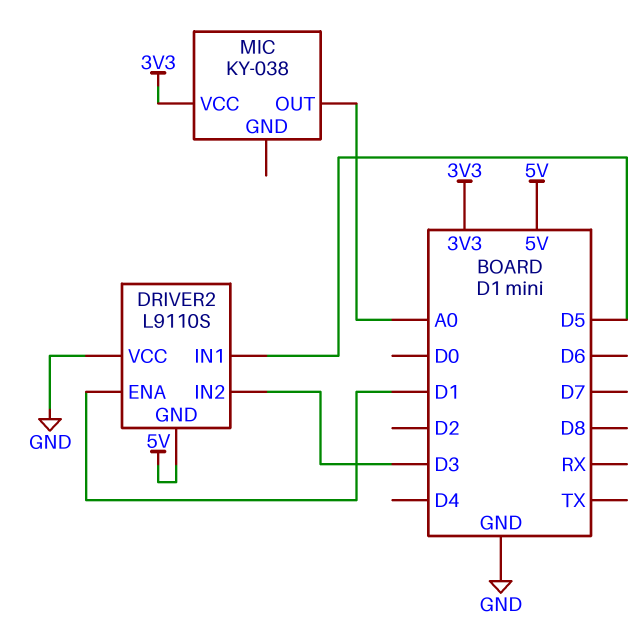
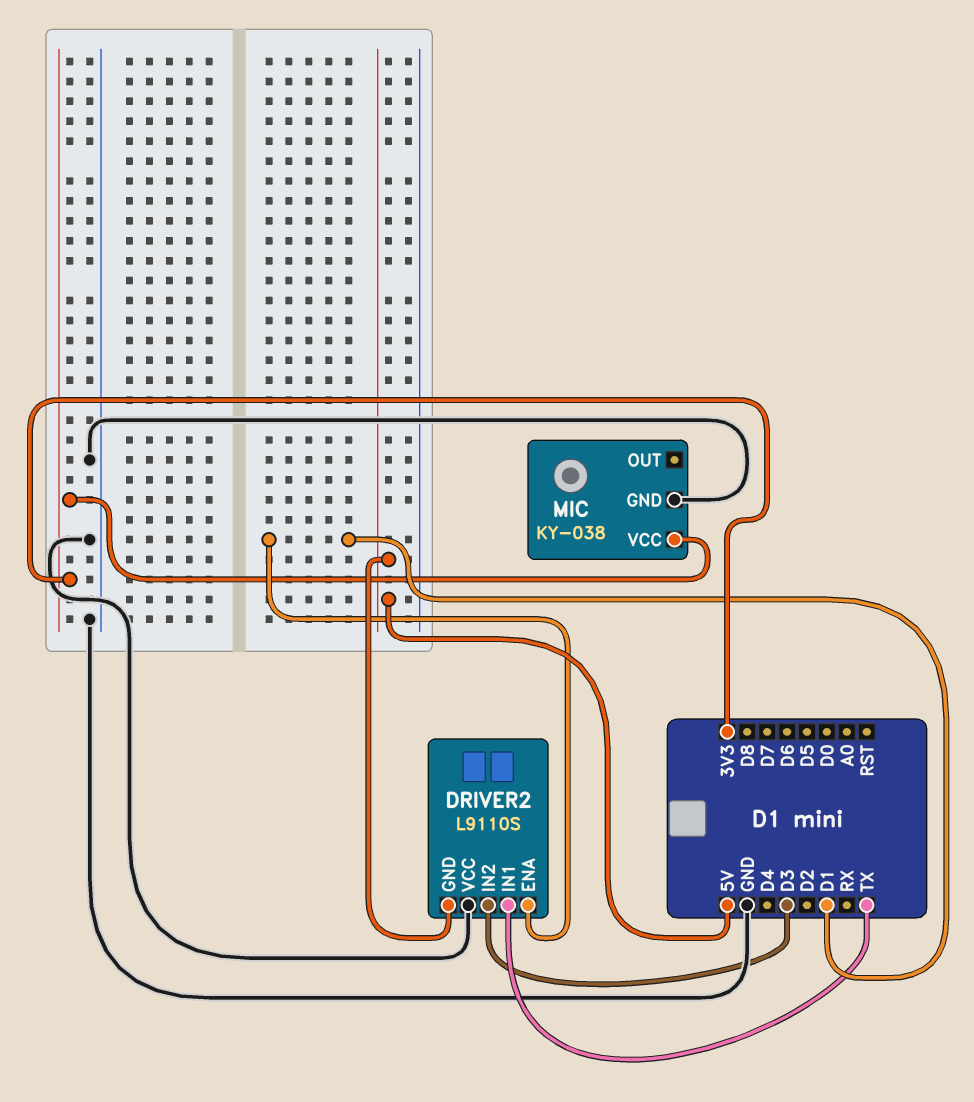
DRIVER2 pin IN1: D5 -> TX
MIC pin GND: none -> GND
MIC pin OUT: A0 -> none

